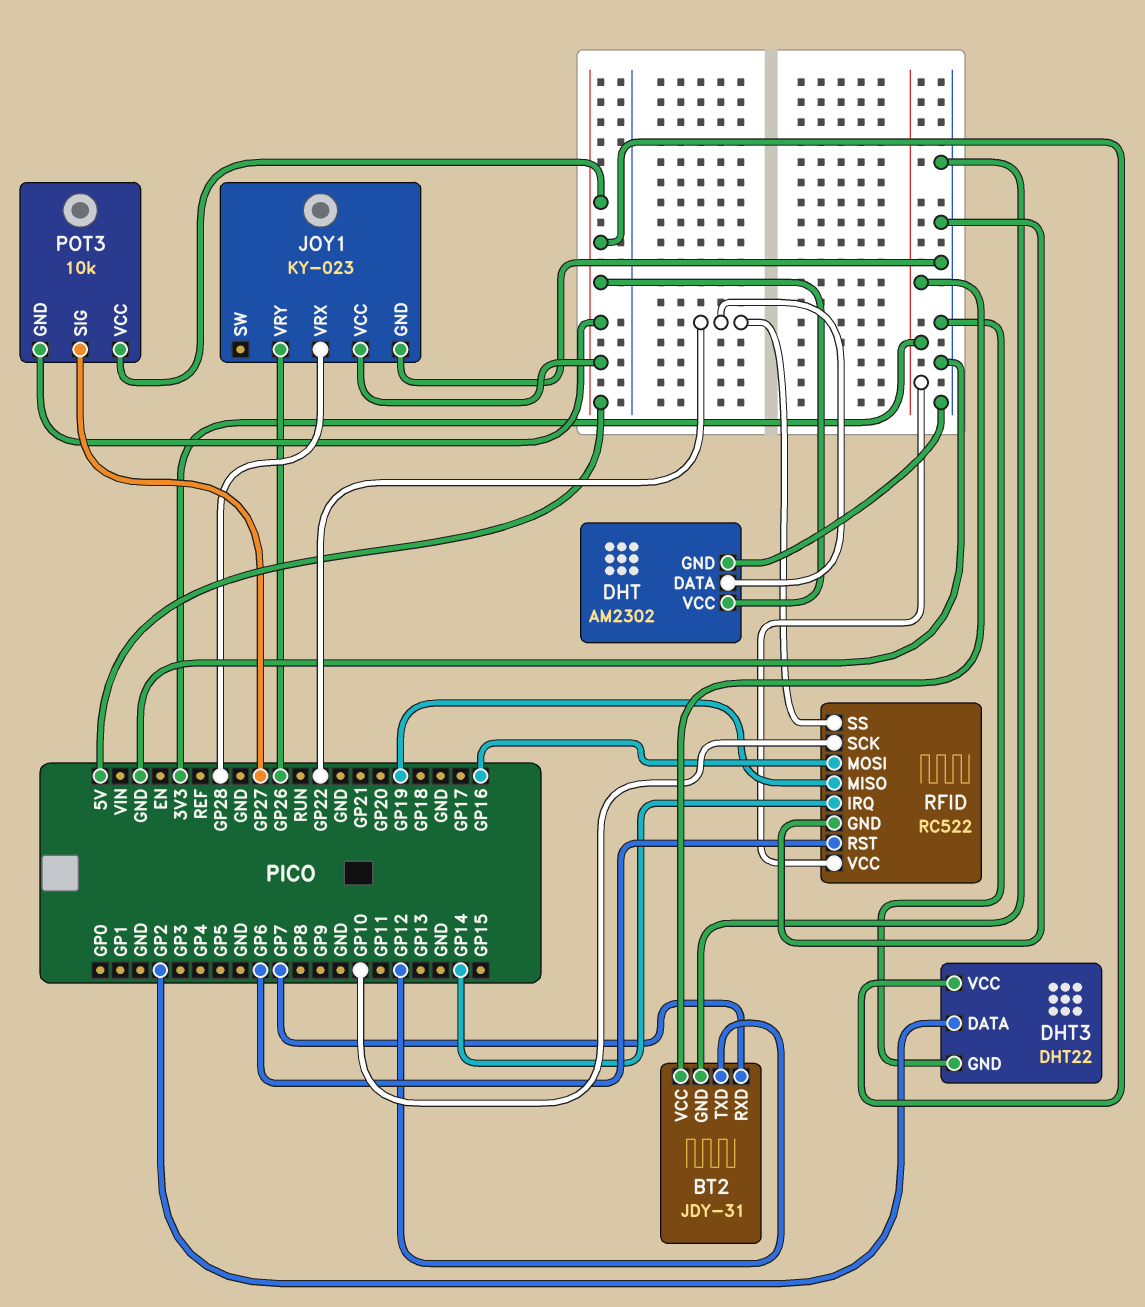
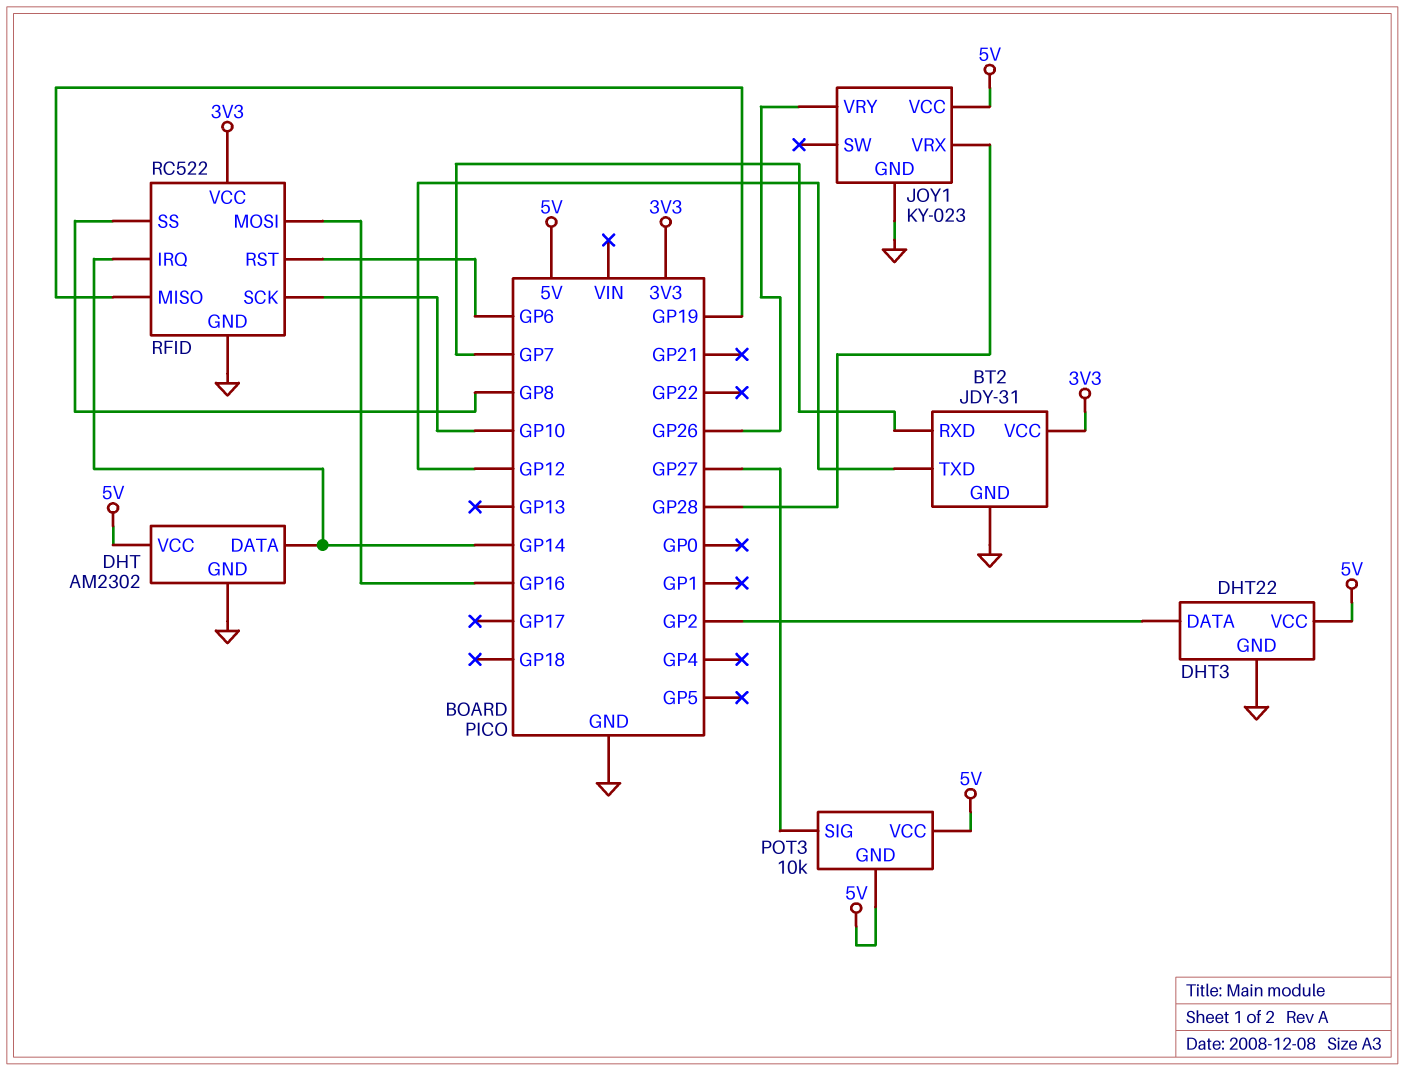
DHT pin DATA: GP22 -> GP14
RFID pin SS: GP22 -> GP8

